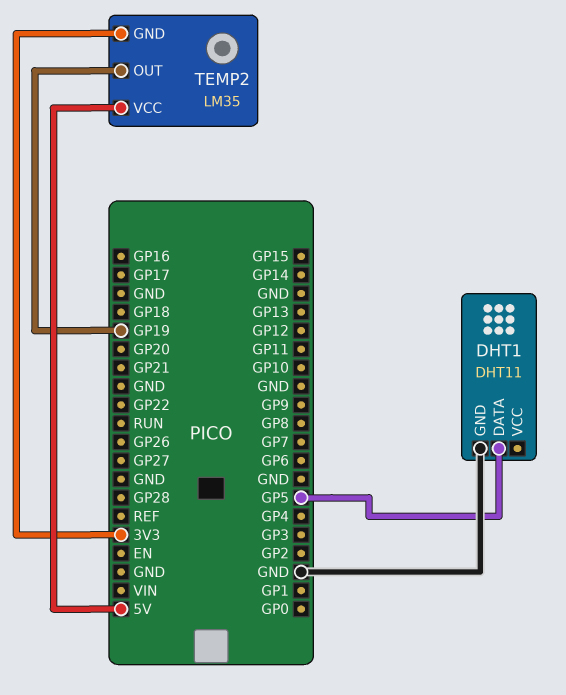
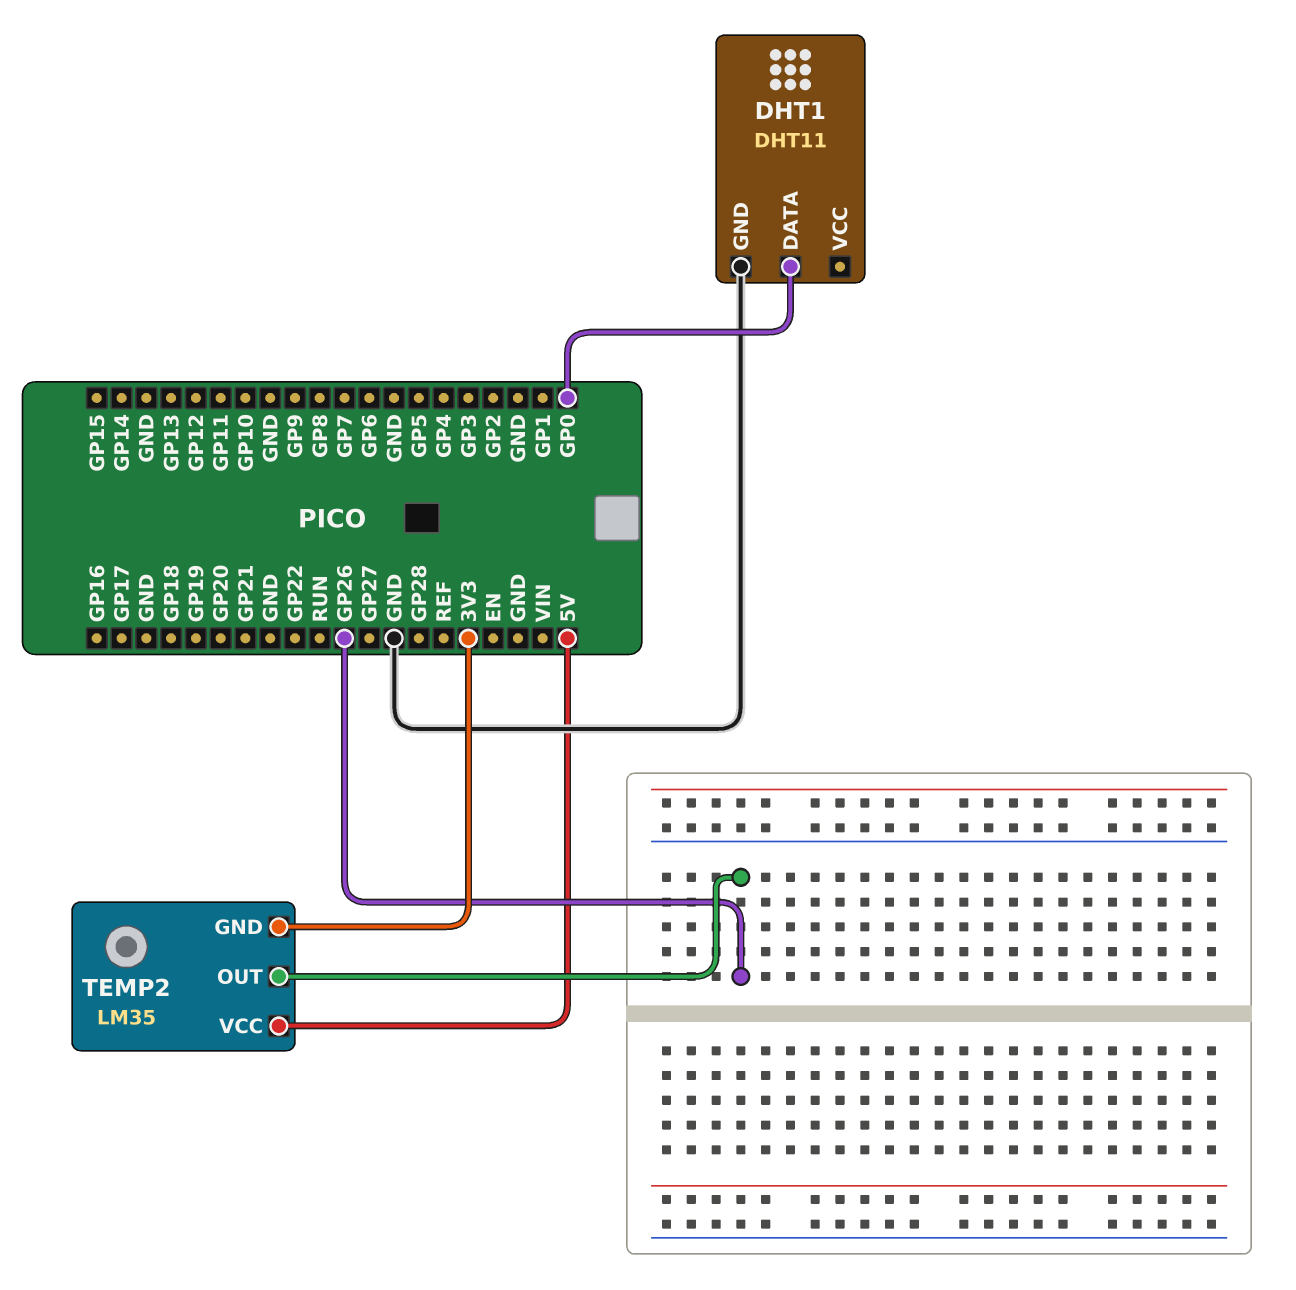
DHT1 pin DATA: GP5 -> GP0
TEMP2 pin OUT: GP19 -> GP26

